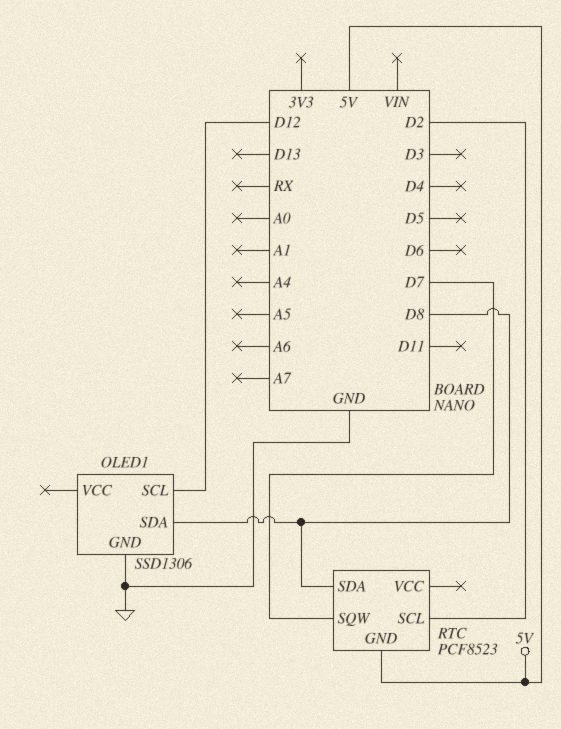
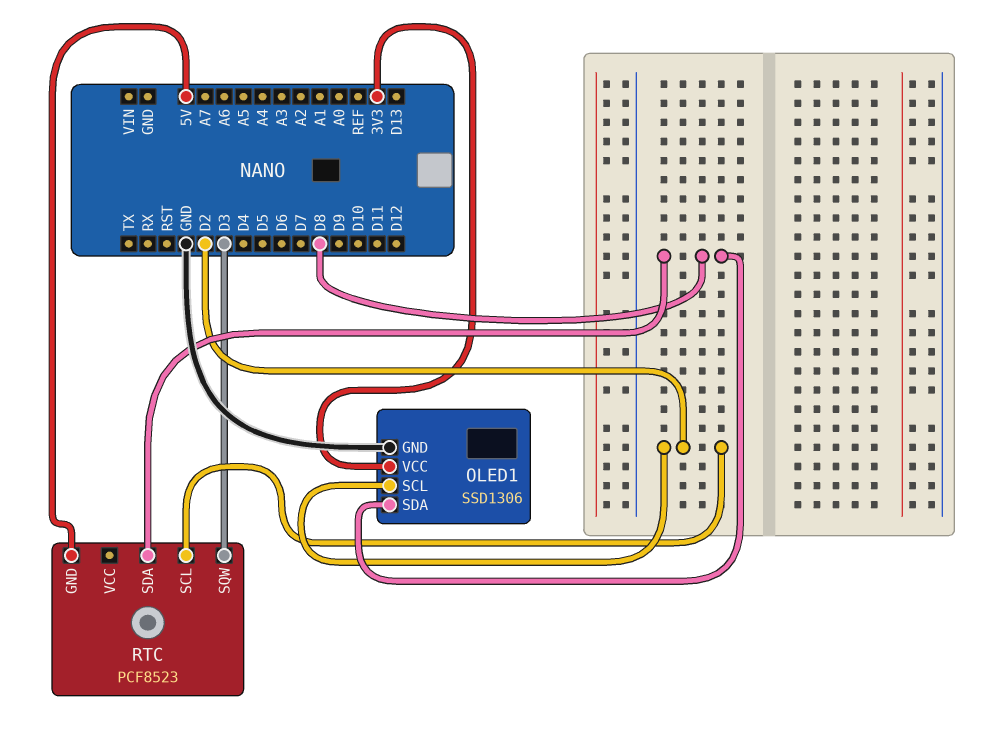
OLED1 pin SCL: D12 -> D2
OLED1 pin VCC: none -> 3V3
RTC pin SQW: D7 -> D3

